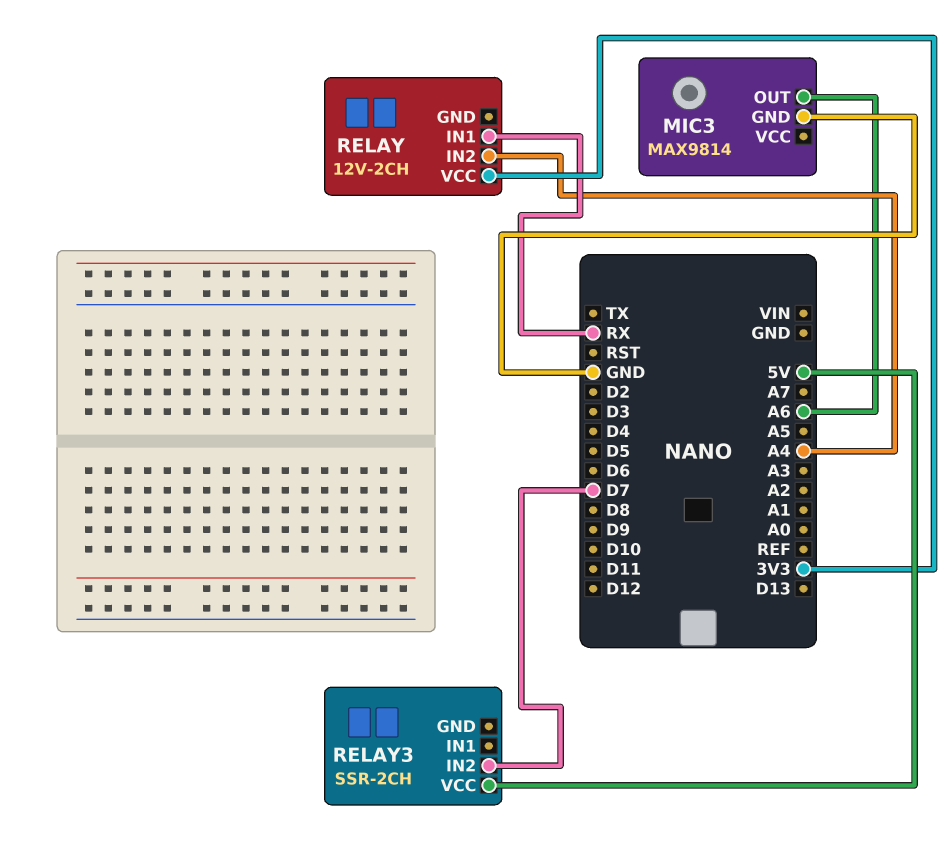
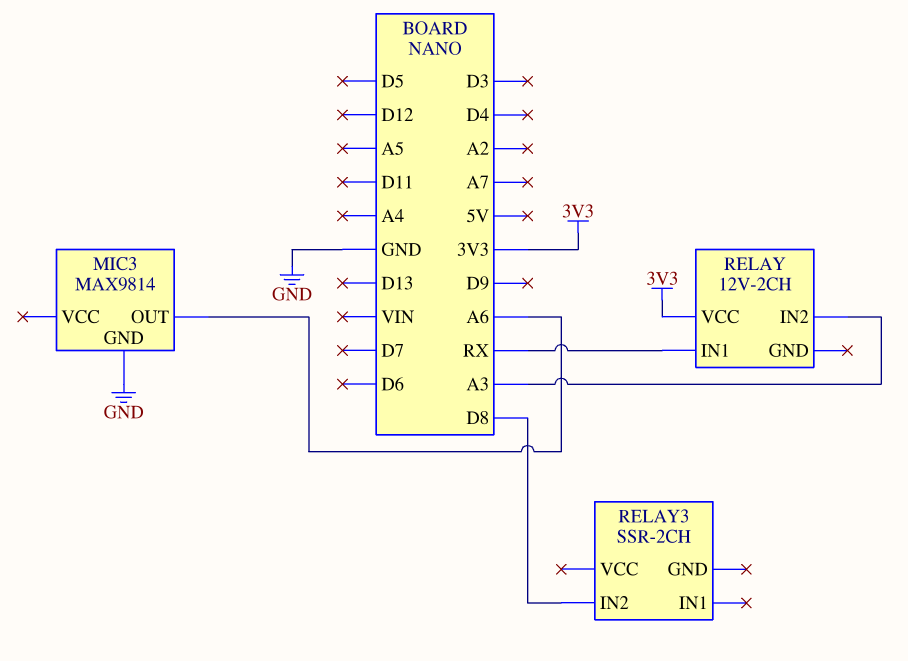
RELAY pin IN2: A4 -> A3
RELAY3 pin IN2: D7 -> D8
RELAY3 pin VCC: 5V -> none

